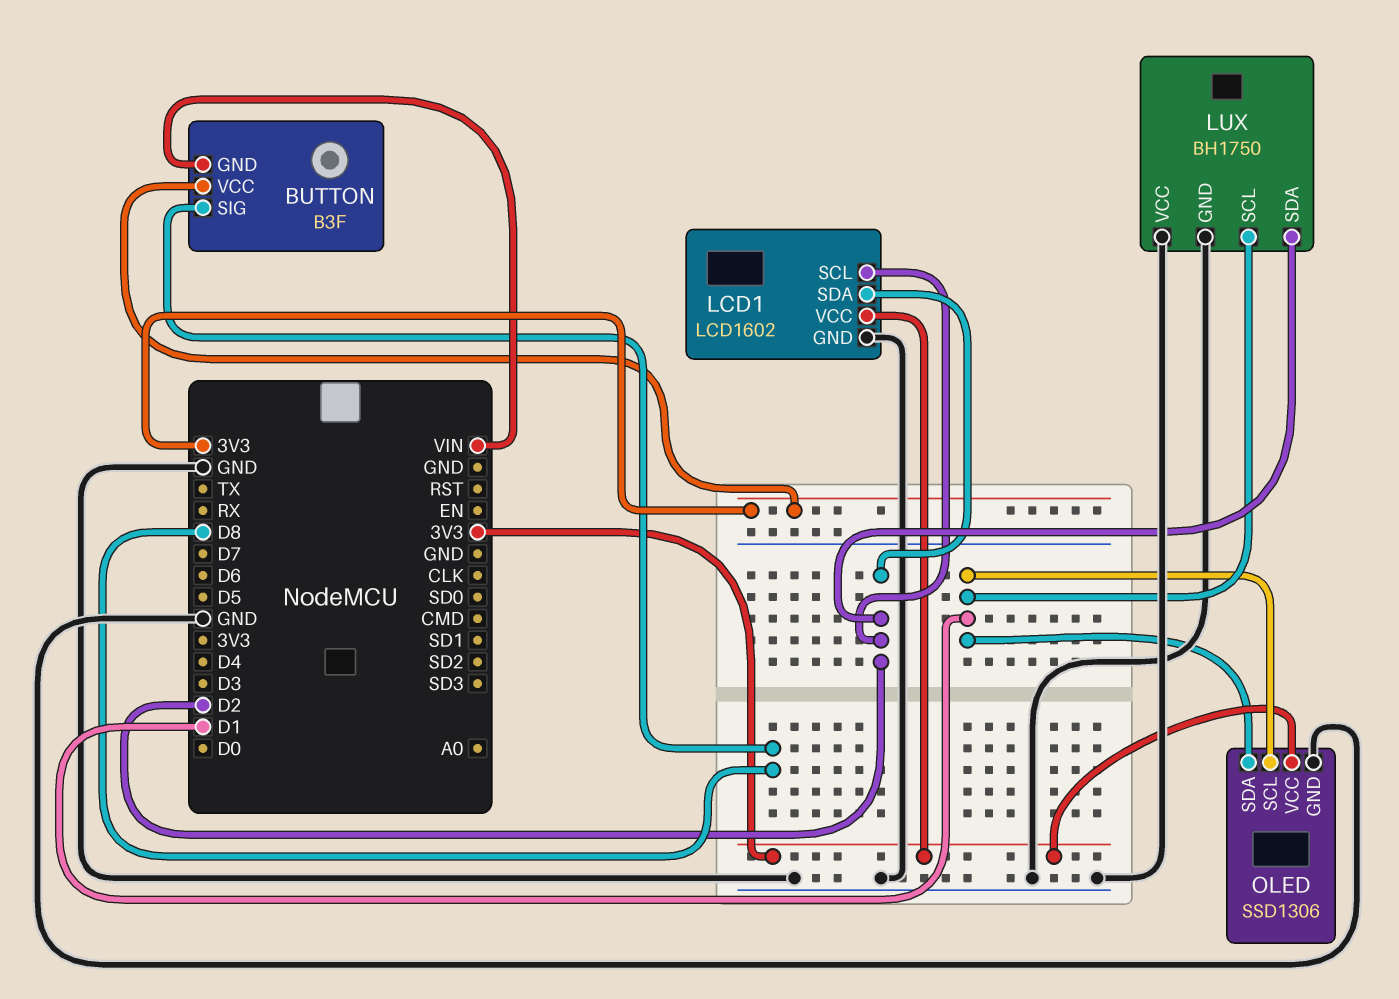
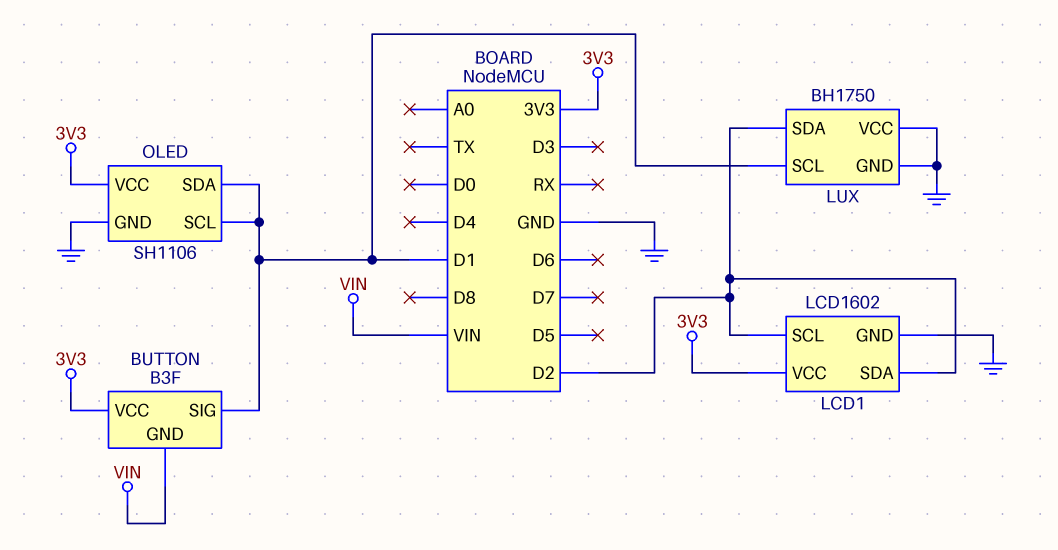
BUTTON pin SIG: D8 -> D1
OLED: SSD1306 -> SH1106

